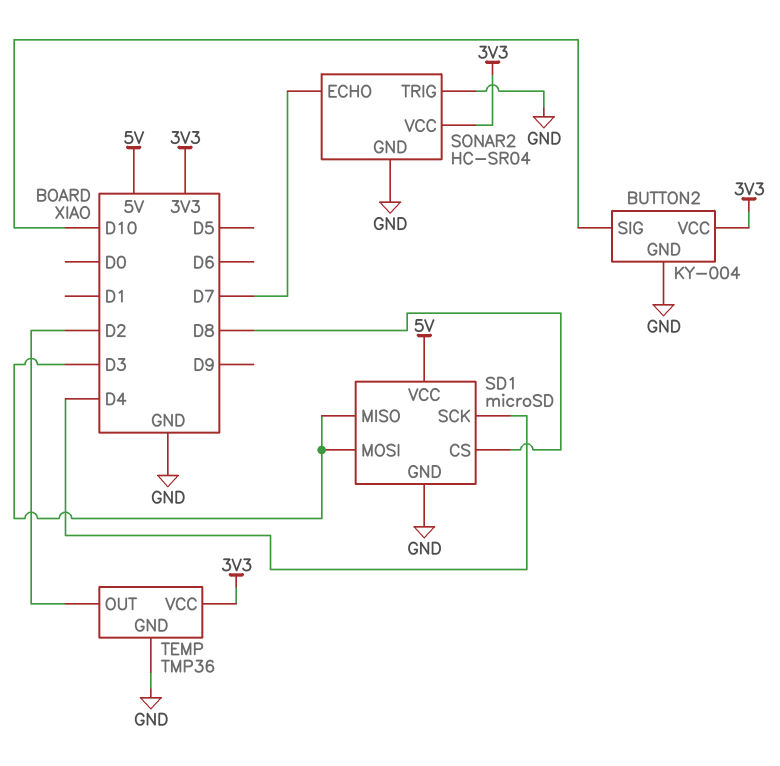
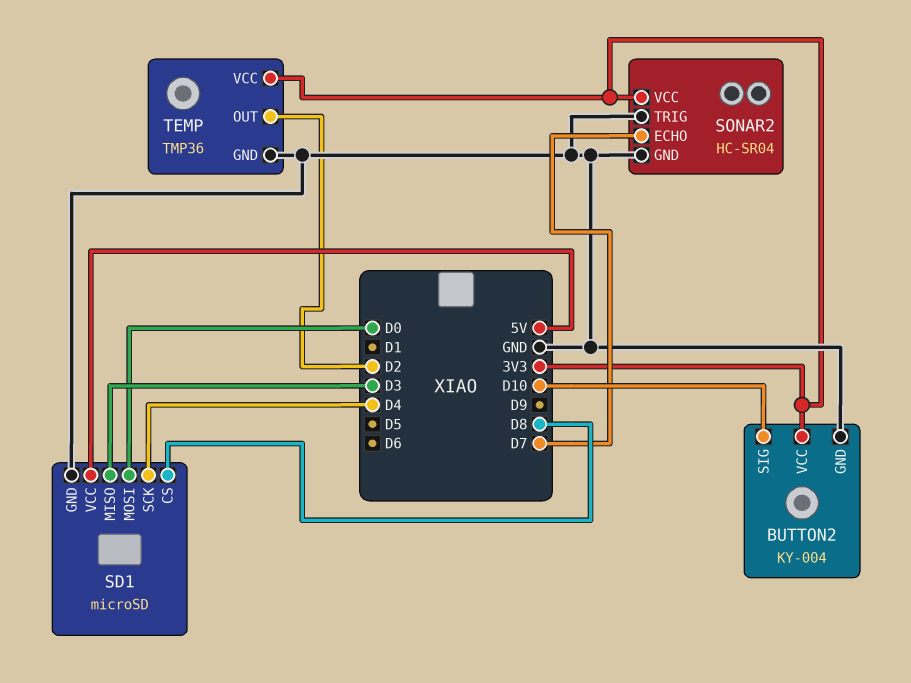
SD1 pin MOSI: D3 -> D0

